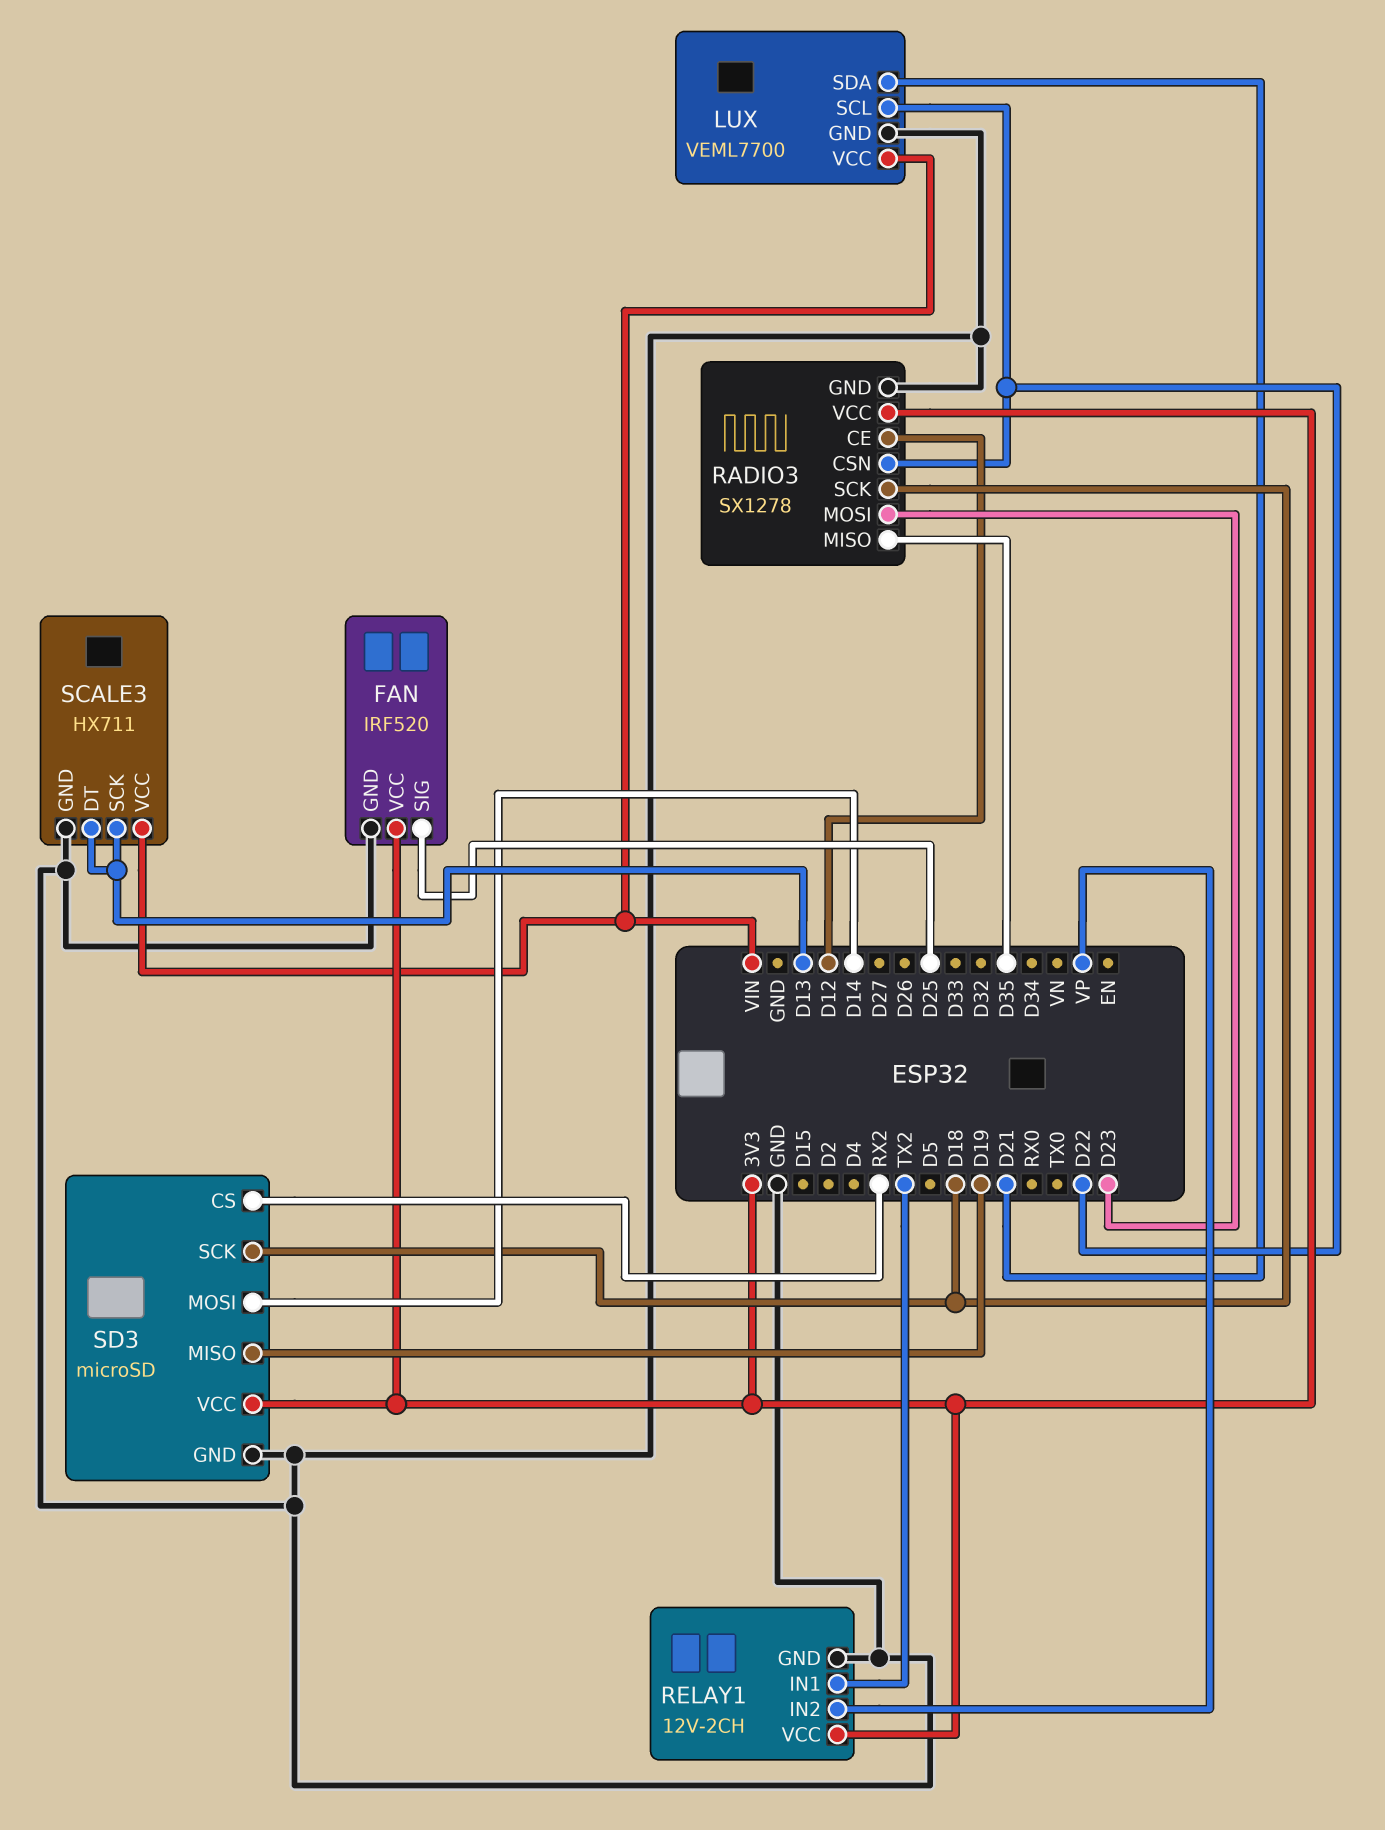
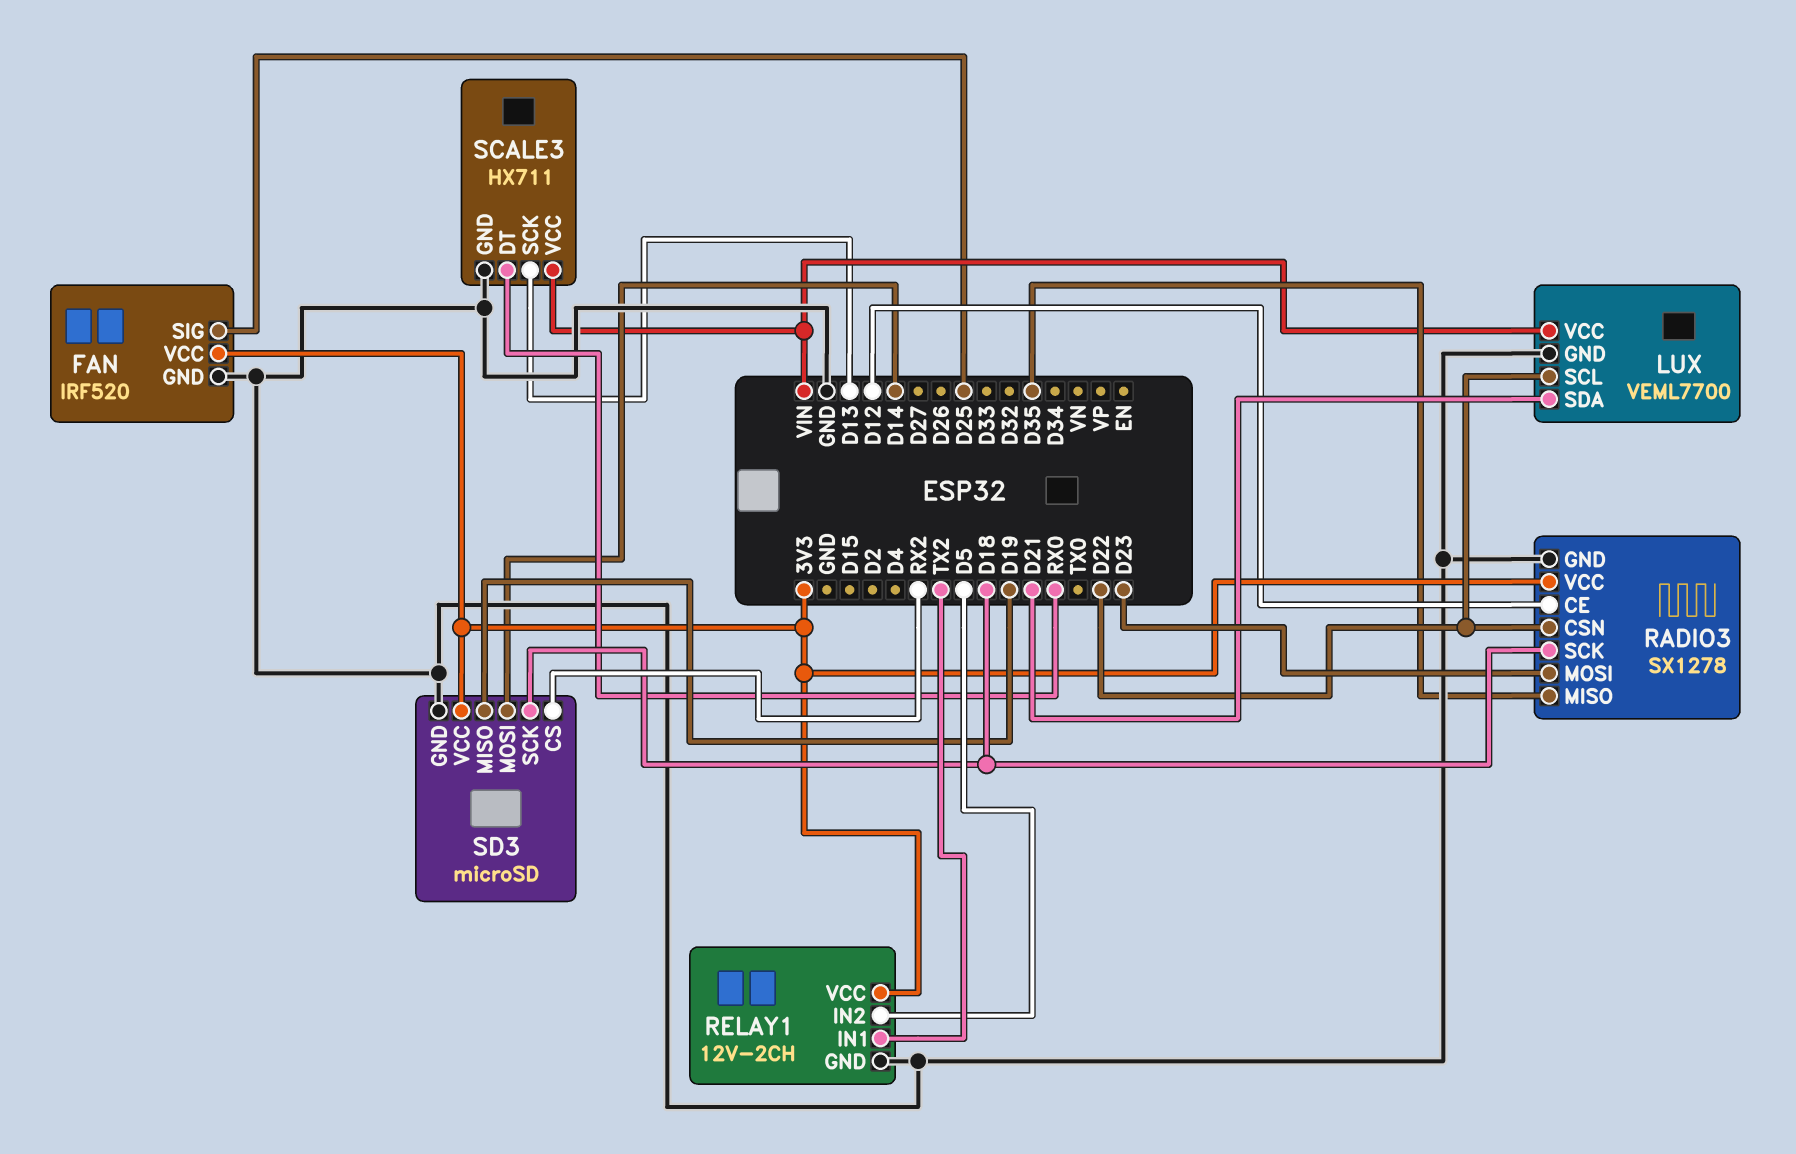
RELAY1 pin IN2: VP -> D5
SCALE3 pin DT: D13 -> RX0

